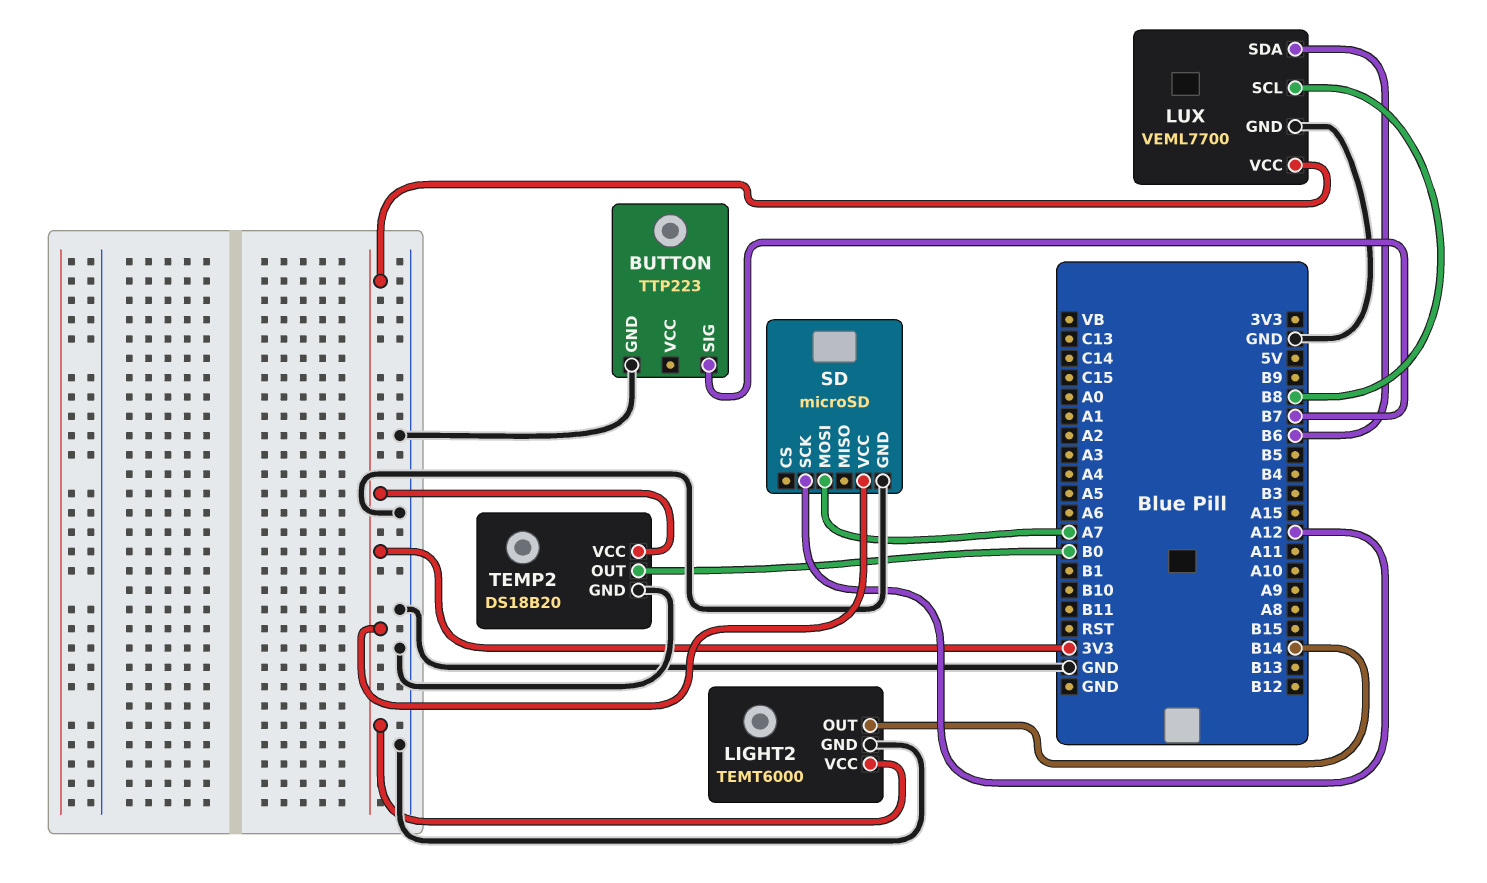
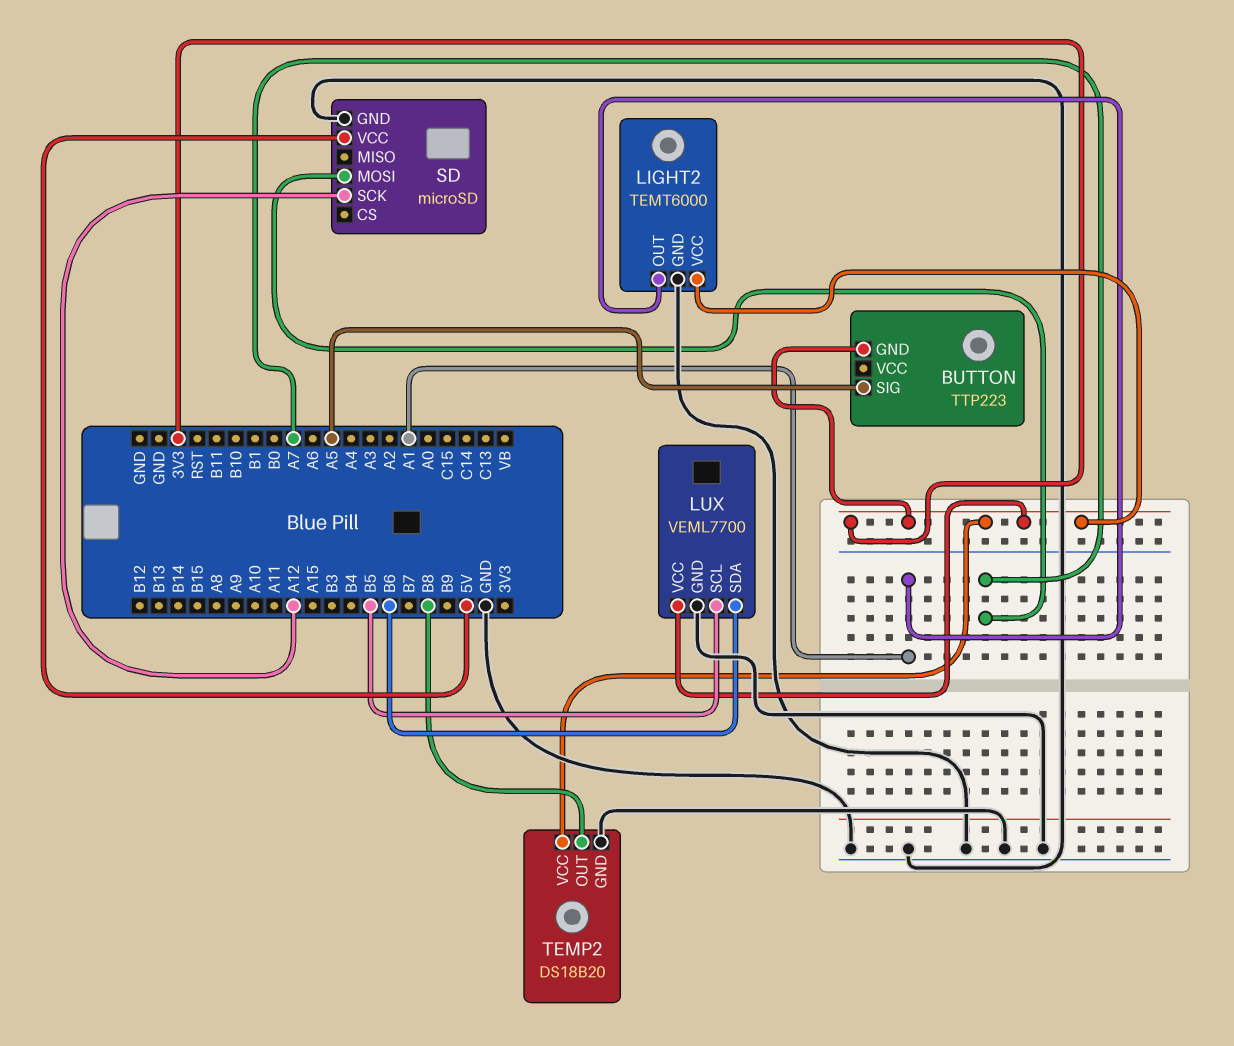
BUTTON pin GND: GND -> 3V3
BUTTON pin SIG: B7 -> A5
LIGHT2 pin OUT: B14 -> A1
LUX pin SCL: B8 -> B5
SD pin VCC: 3V3 -> 5V
TEMP2 pin OUT: B0 -> B8

